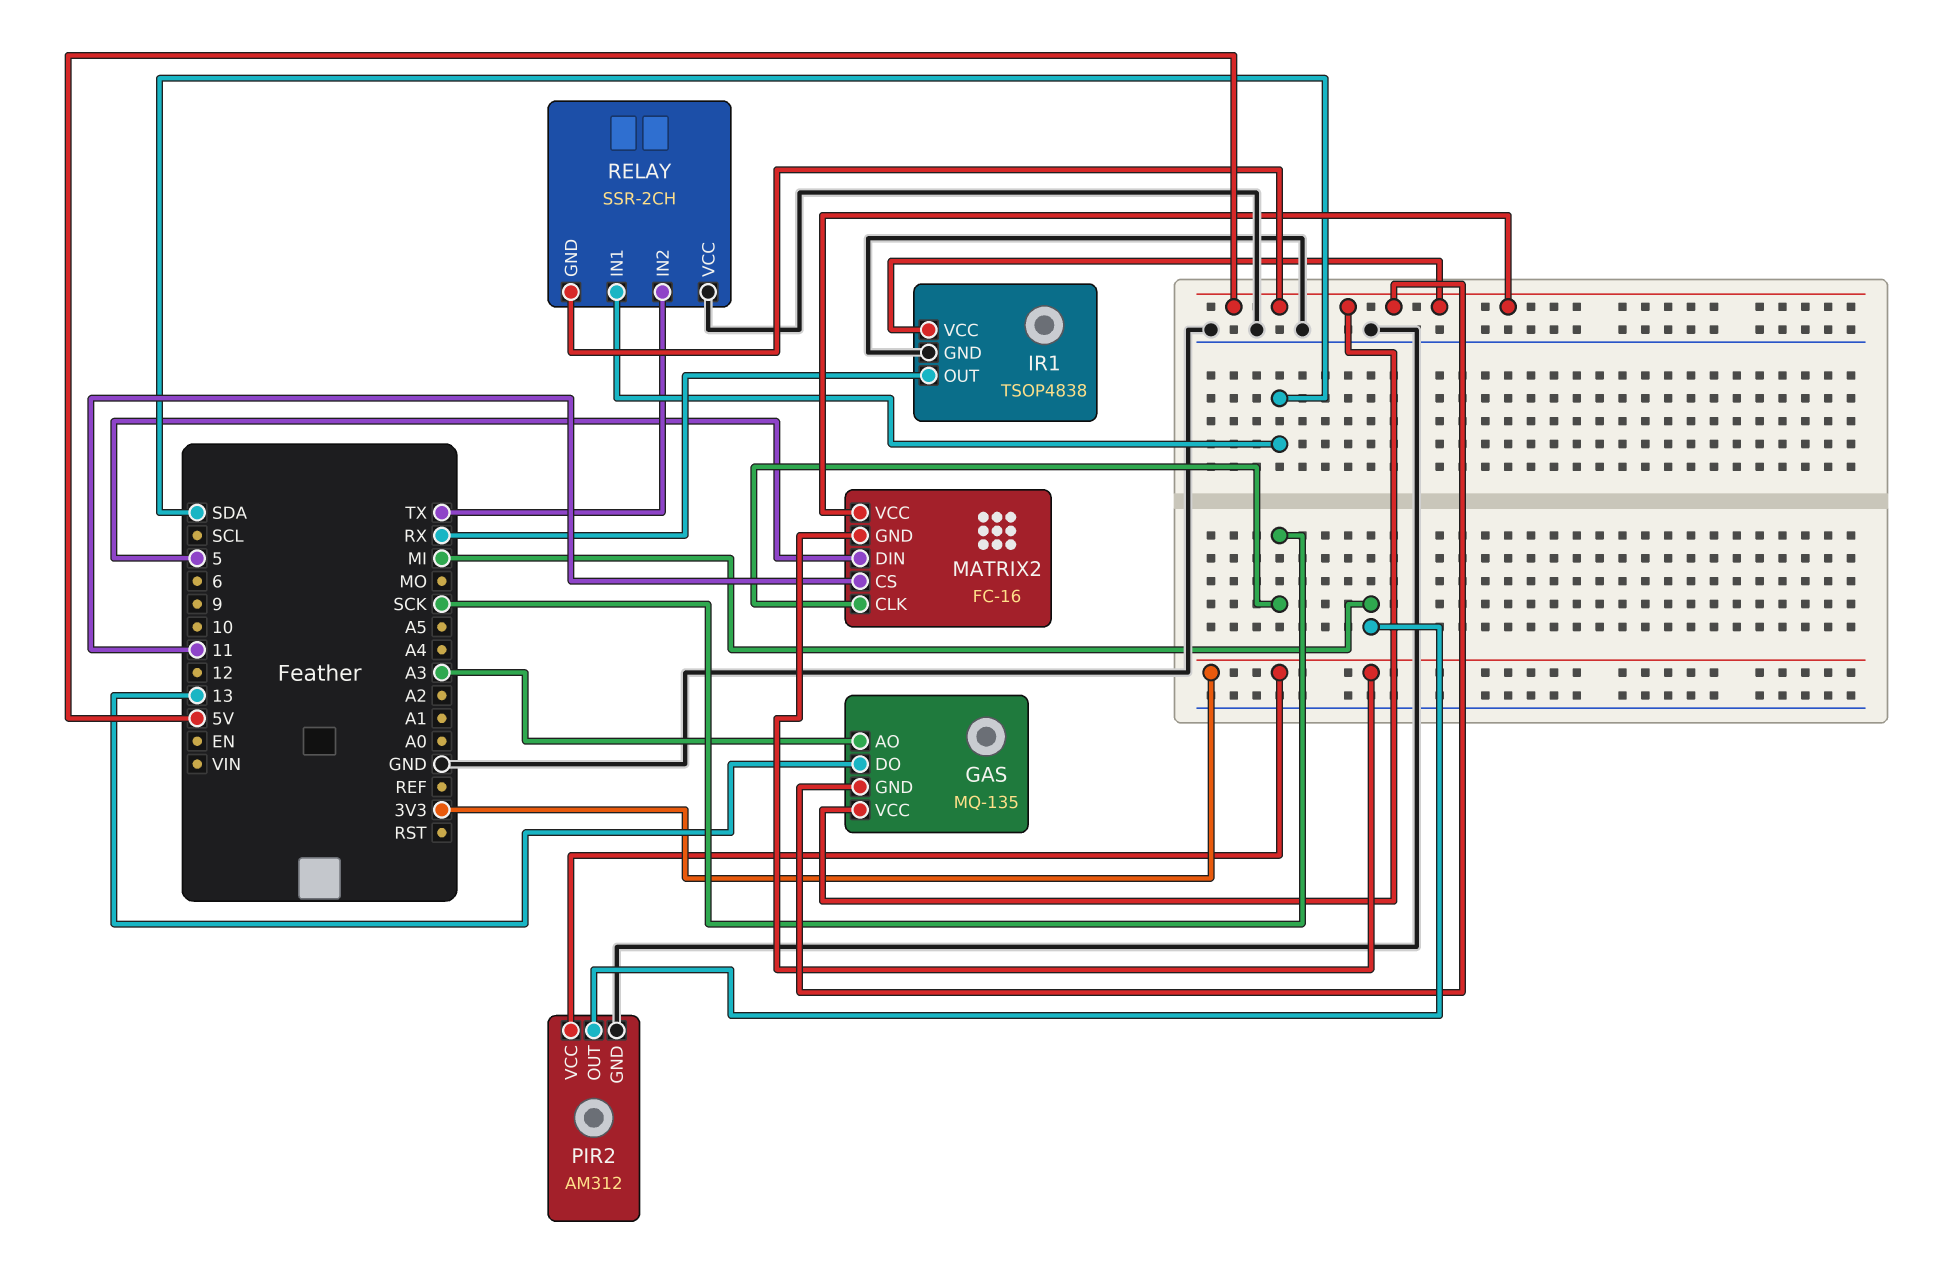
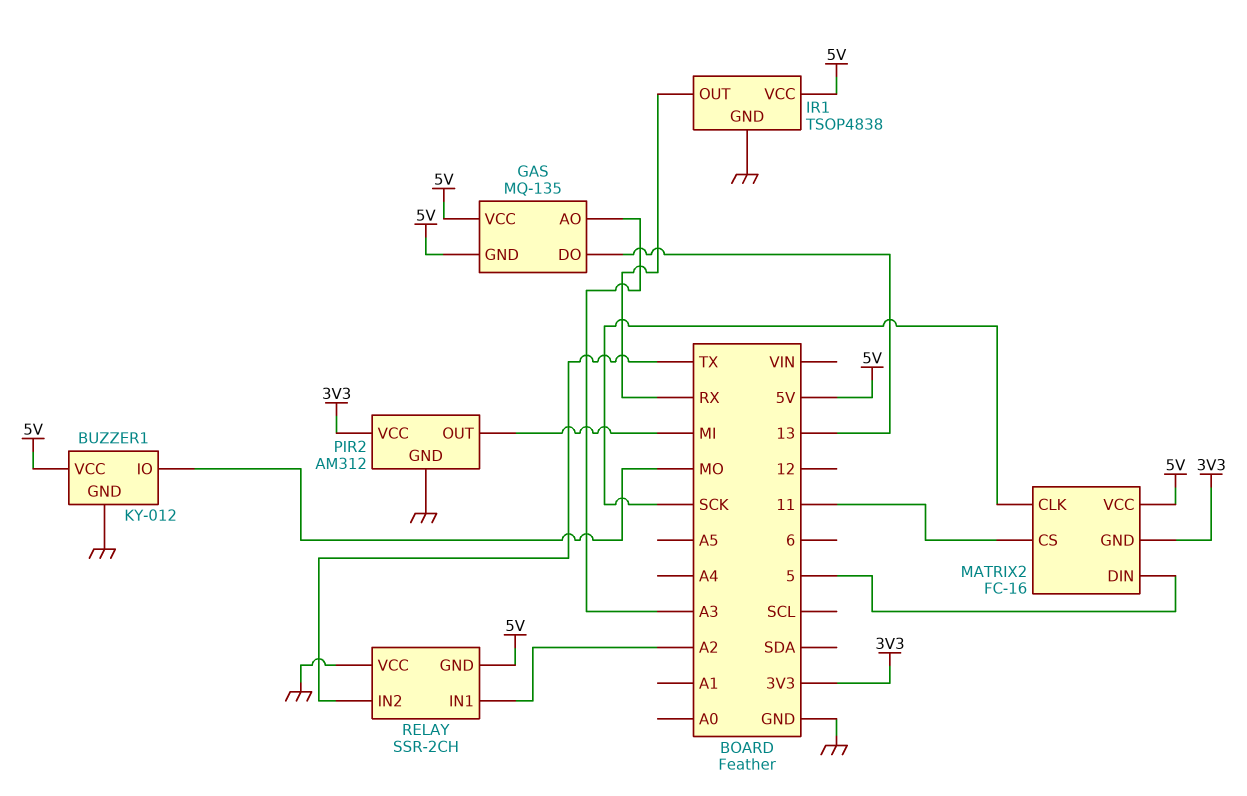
BUZZER1: none -> KY-012
BUZZER1 pin GND: none -> GND
BUZZER1 pin IO: none -> MO
BUZZER1 pin VCC: none -> 5V
RELAY pin IN1: SDA -> A2

